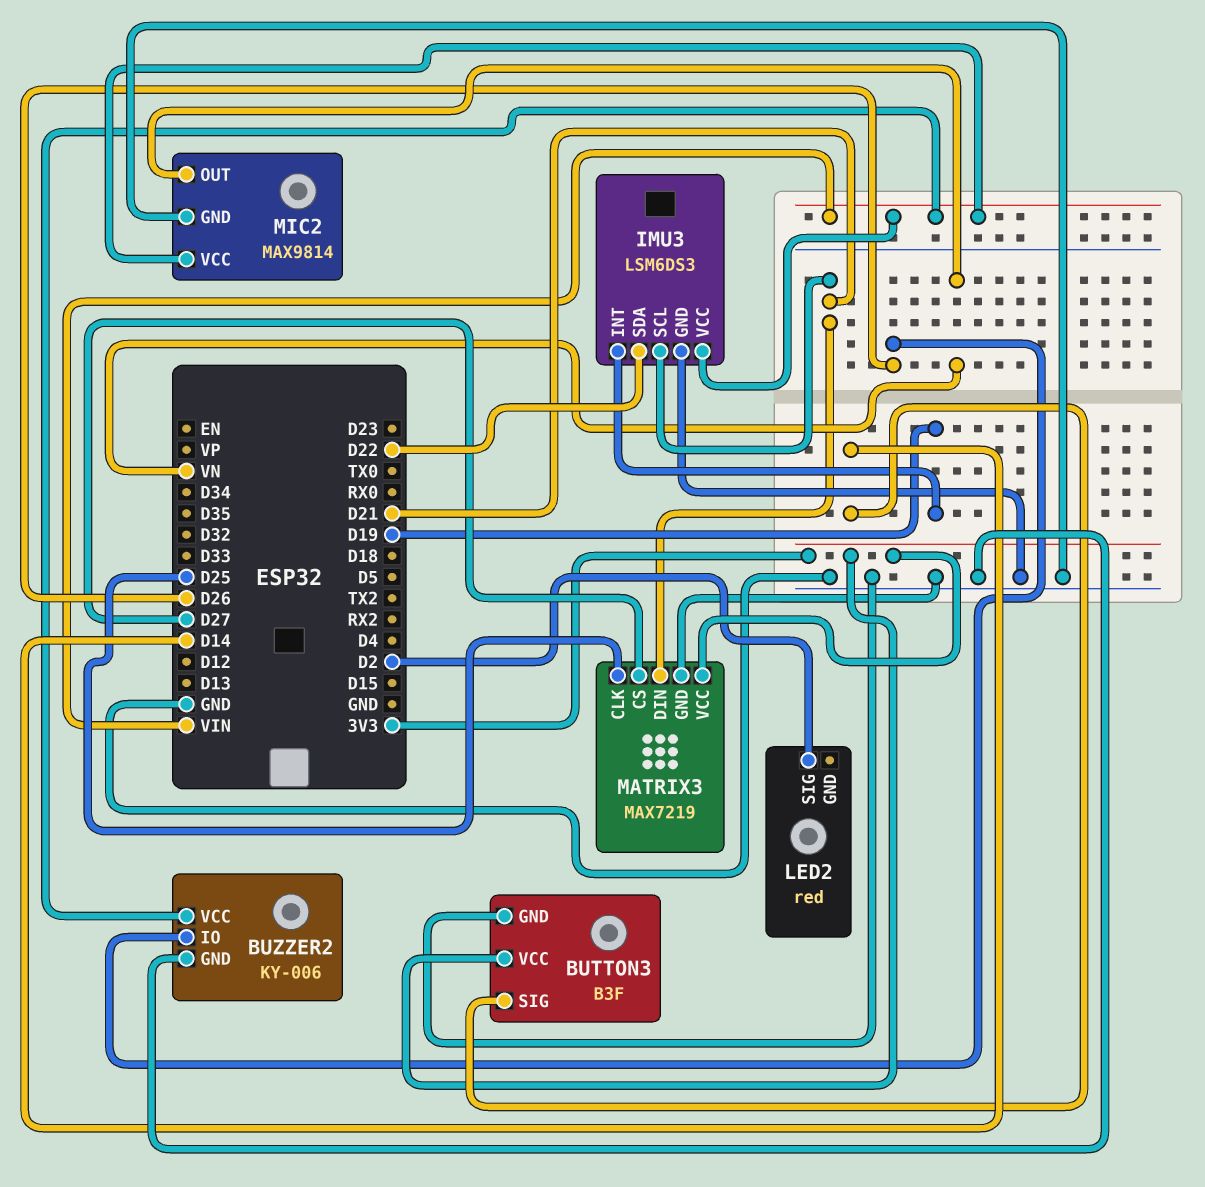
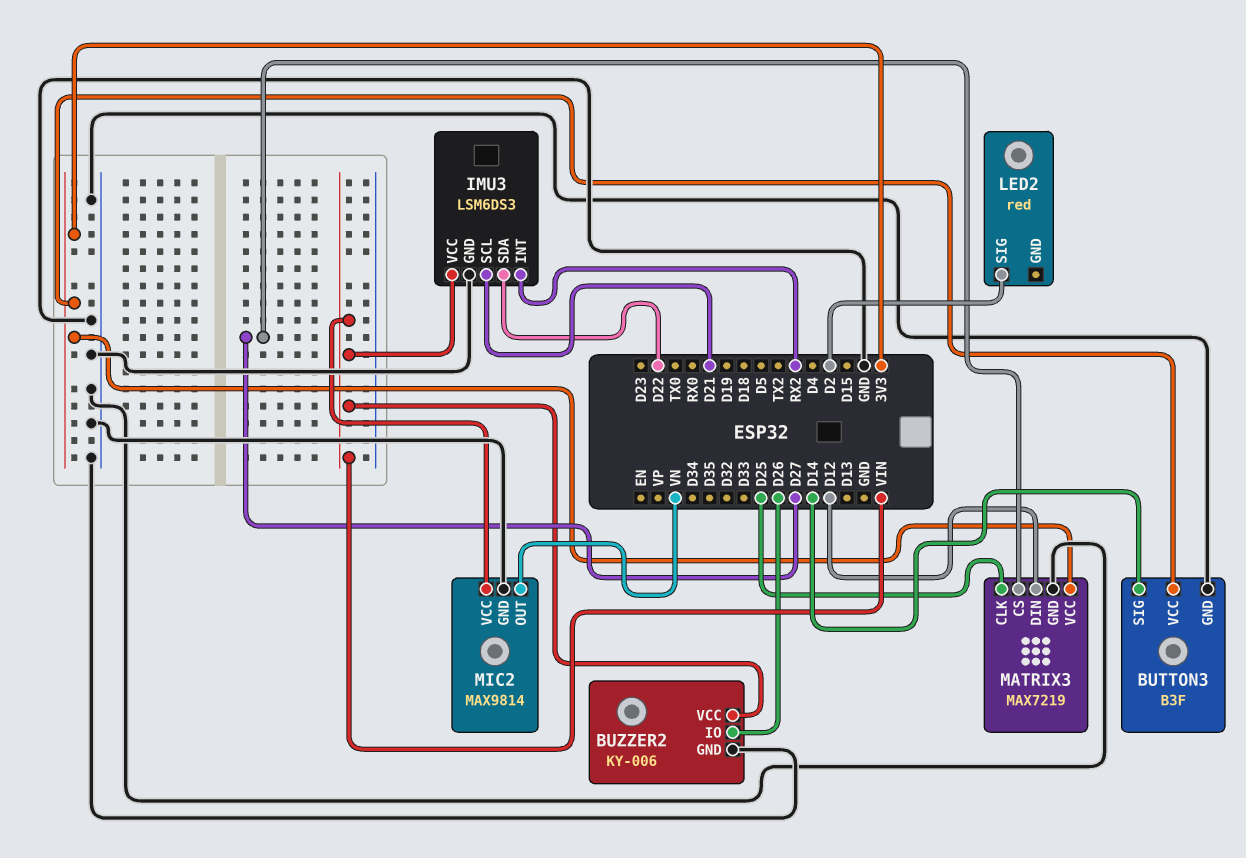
IMU3 pin INT: D19 -> RX2
MATRIX3 pin DIN: D21 -> D12

